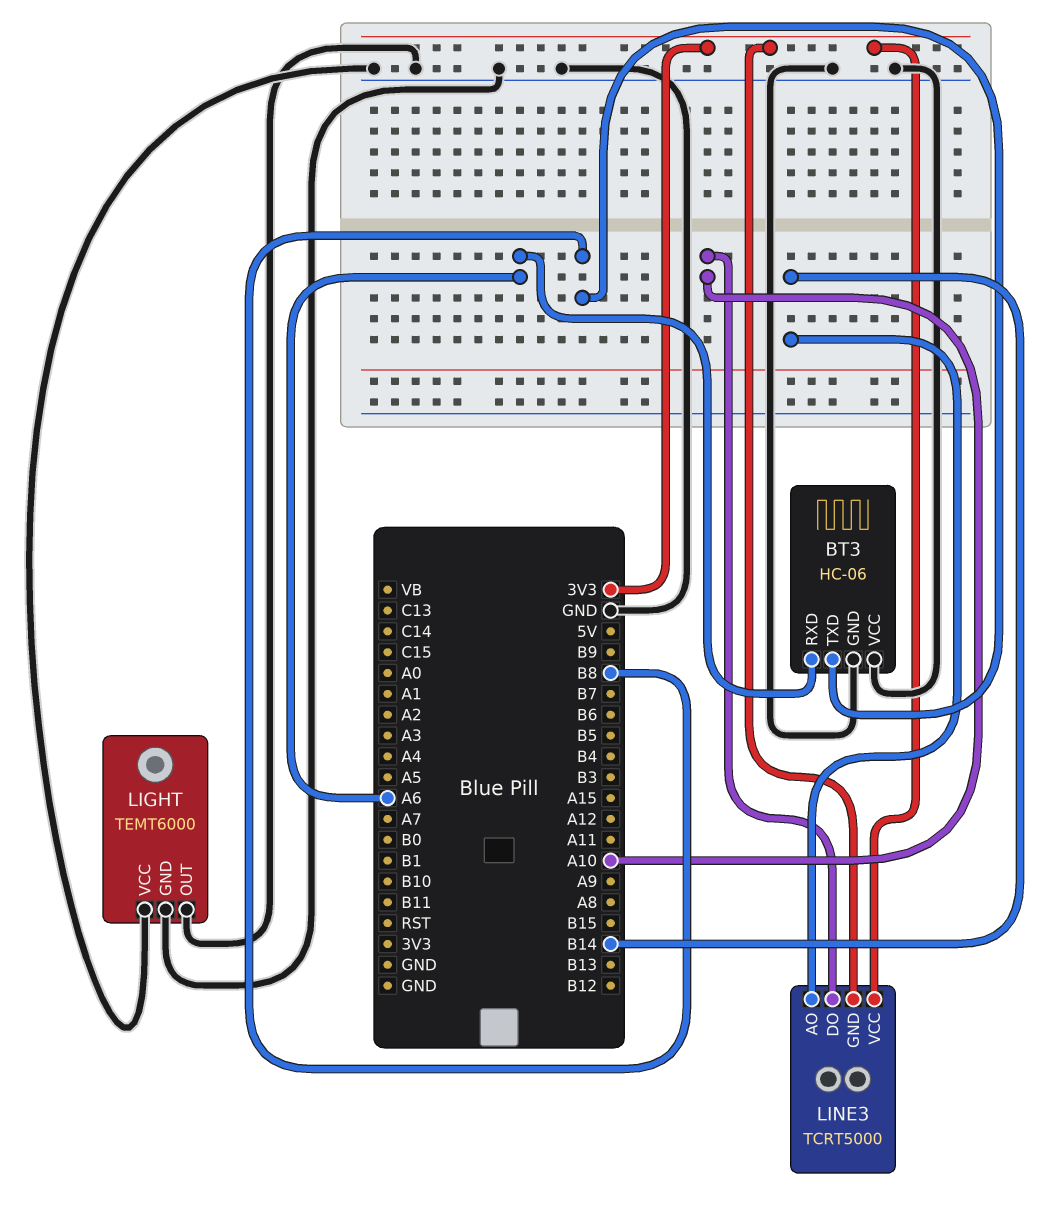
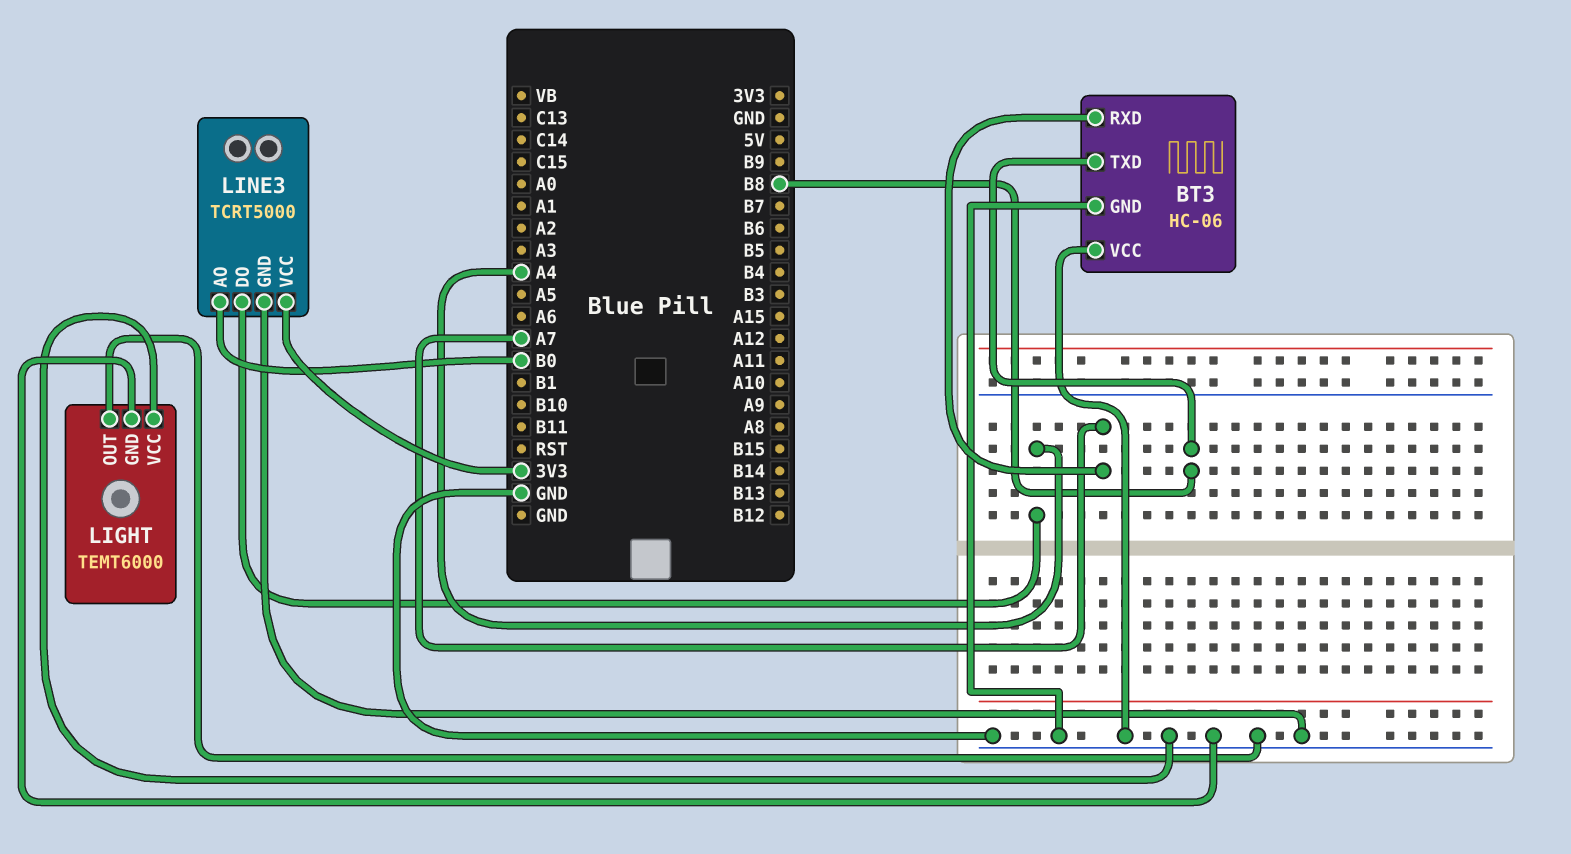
BT3 pin RXD: A6 -> A7
LINE3 pin AO: B14 -> B0
LINE3 pin DO: A10 -> A4
LINE3 pin GND: 3V3 -> GND

